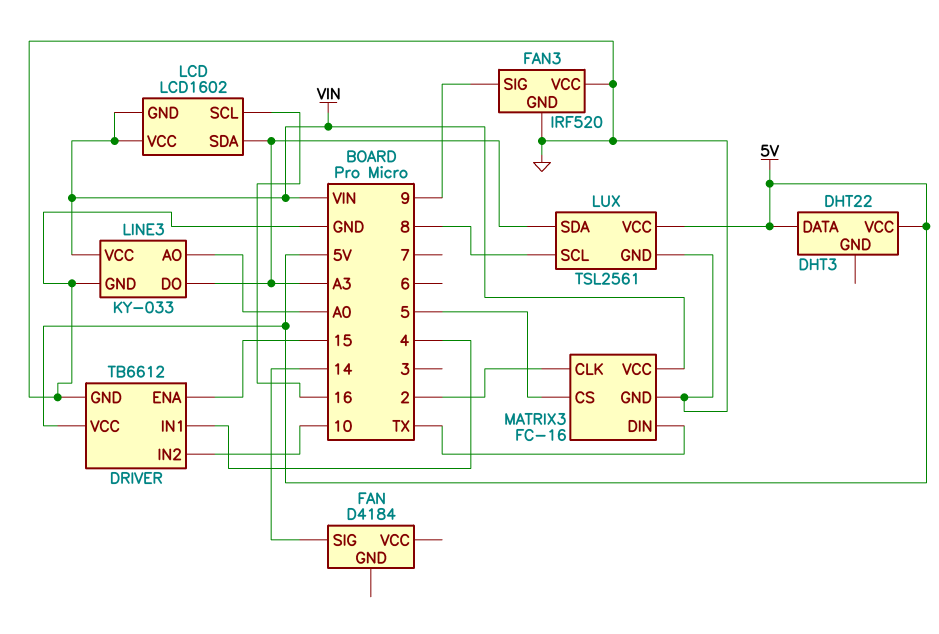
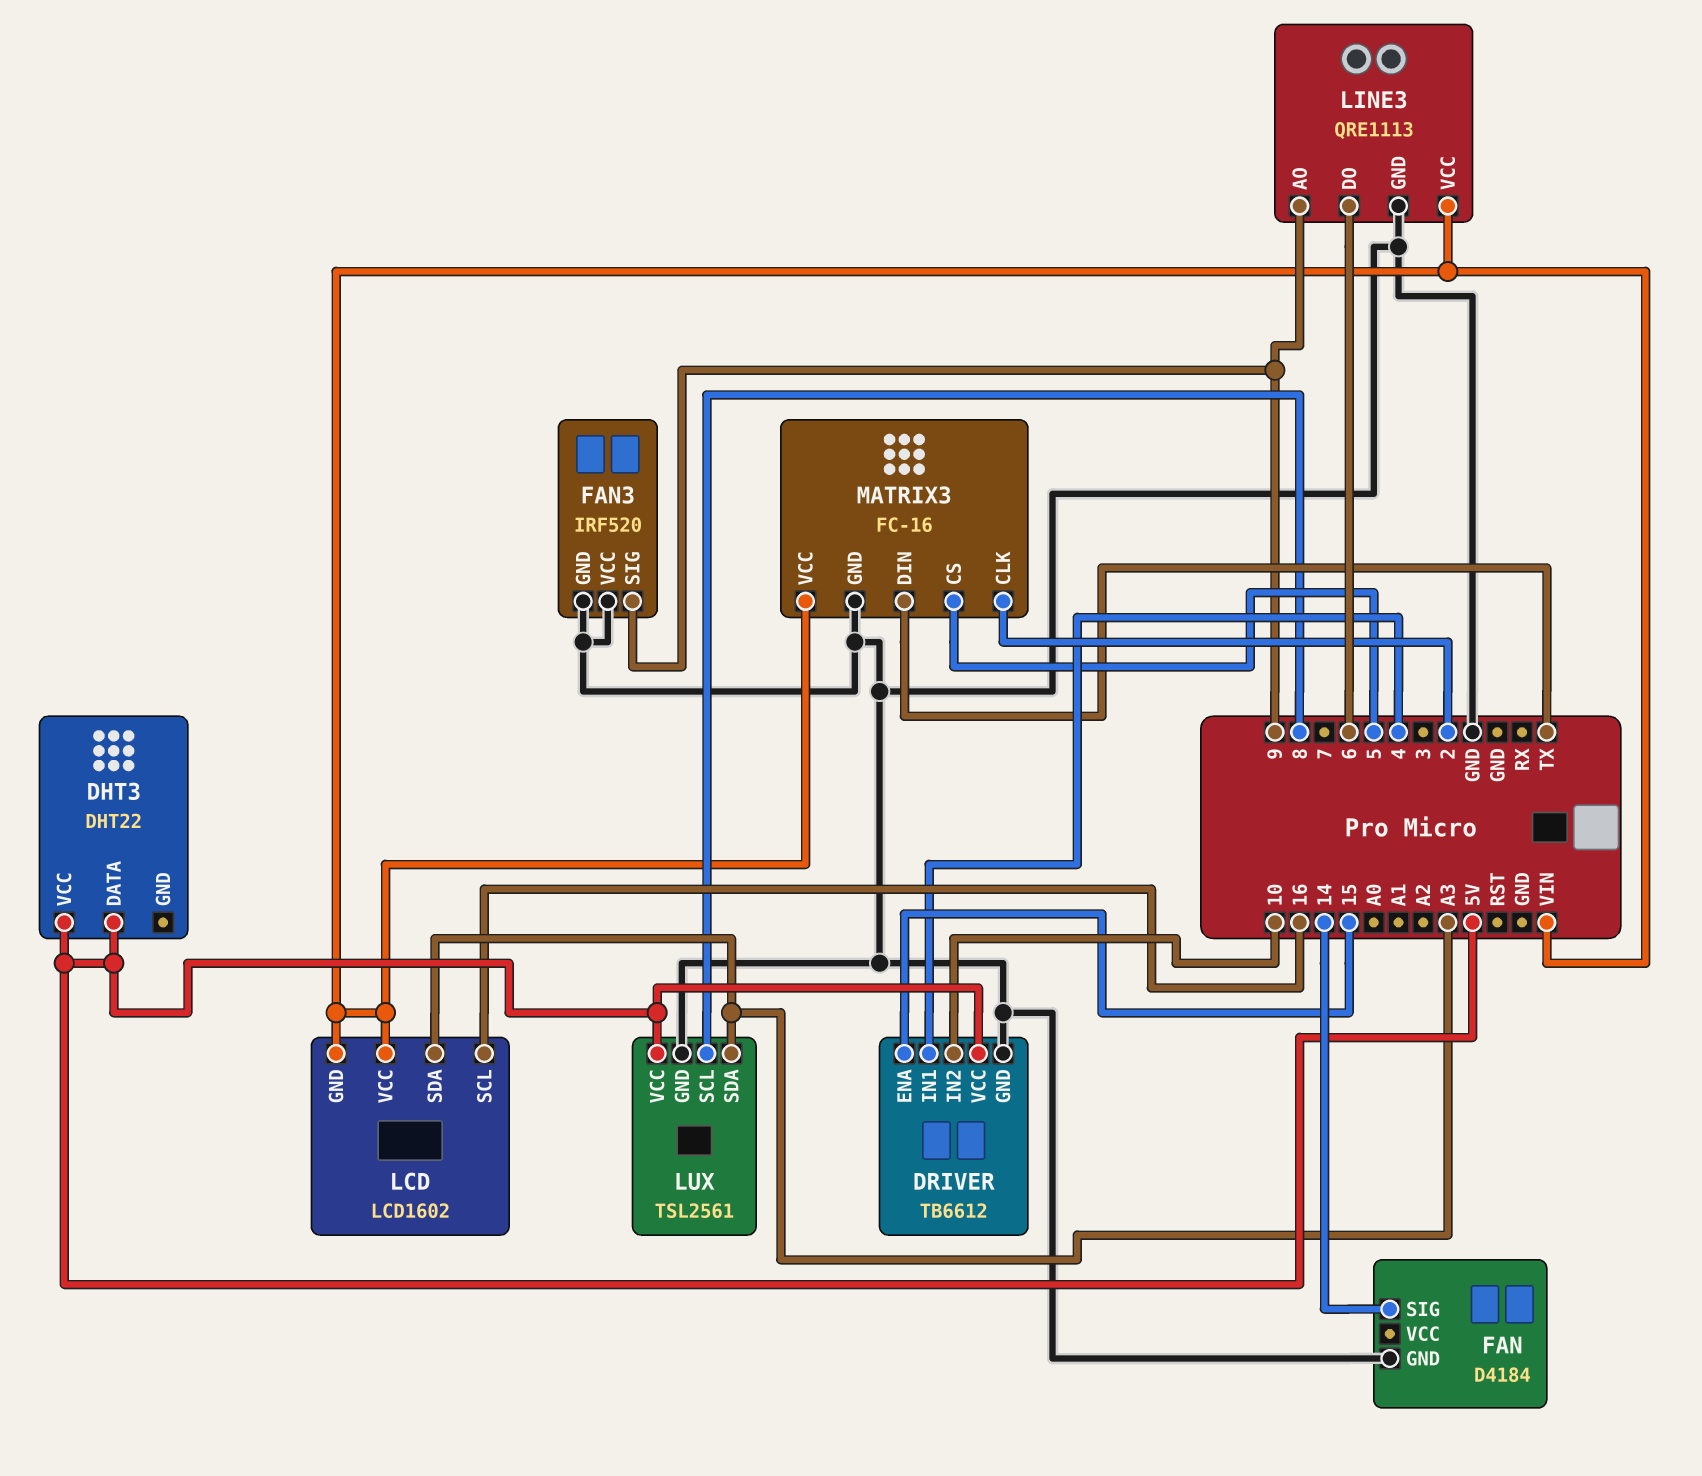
FAN pin GND: none -> GND
LINE3: KY-033 -> QRE1113
LINE3 pin AO: A0 -> 9
LINE3 pin DO: A3 -> 6

